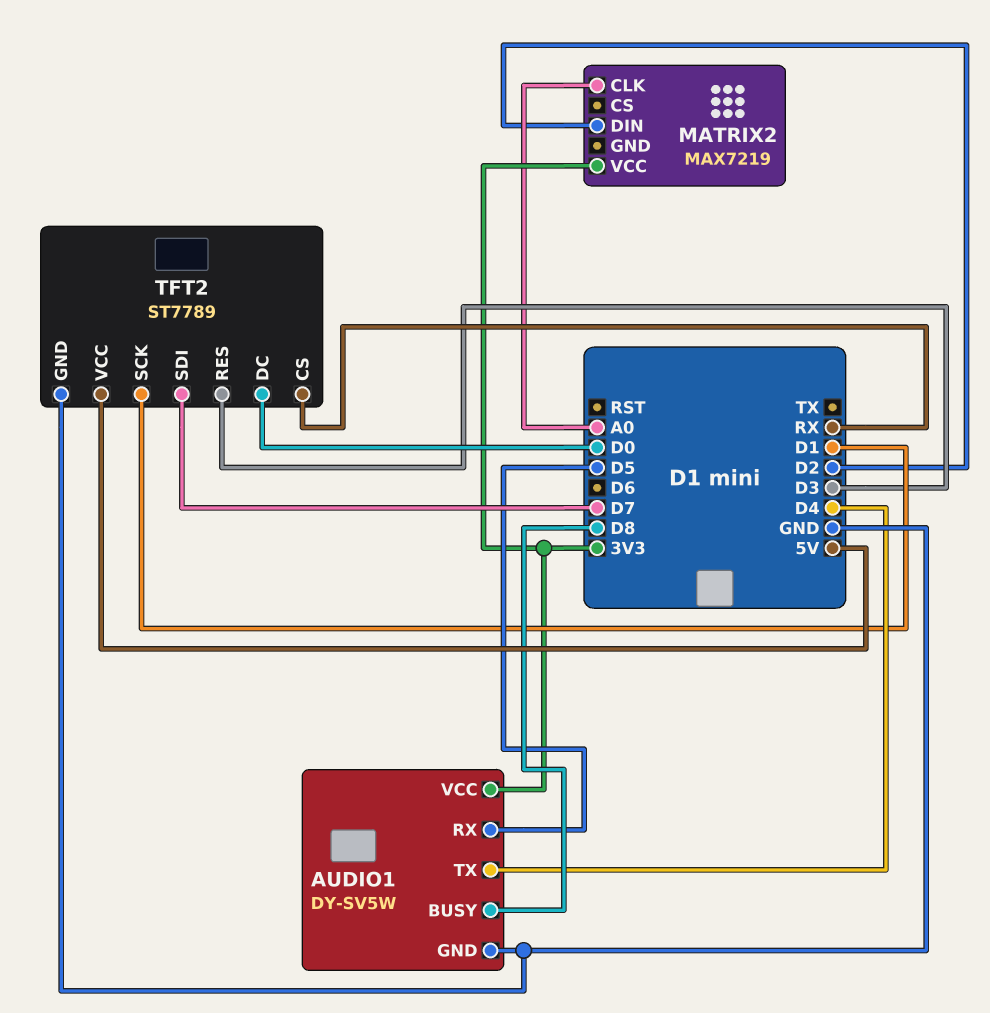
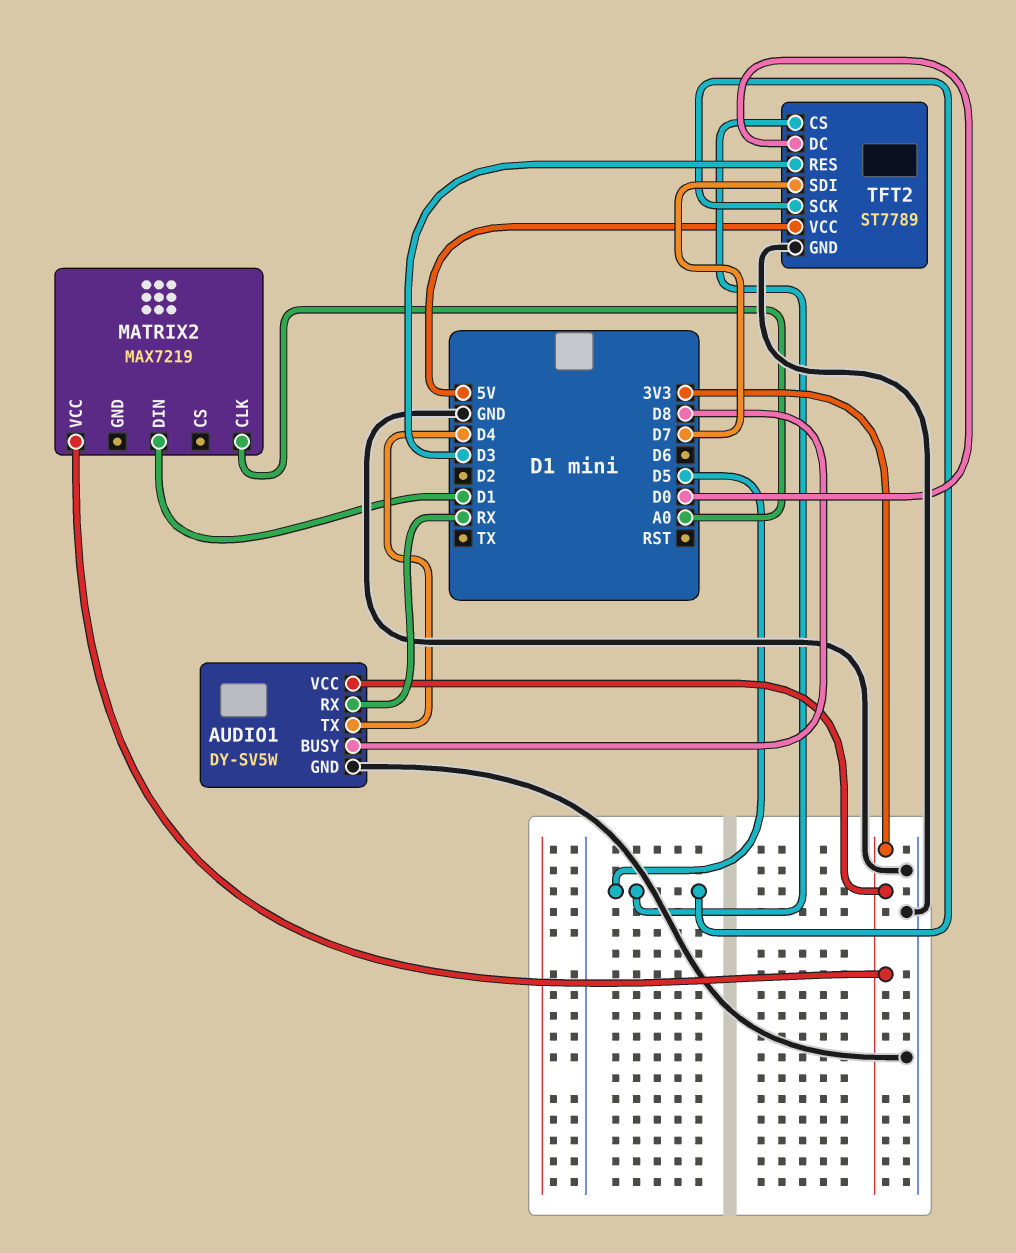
AUDIO1 pin RX: D5 -> RX
MATRIX2 pin DIN: D2 -> D1
TFT2 pin CS: RX -> D5
TFT2 pin SCK: D1 -> D5

